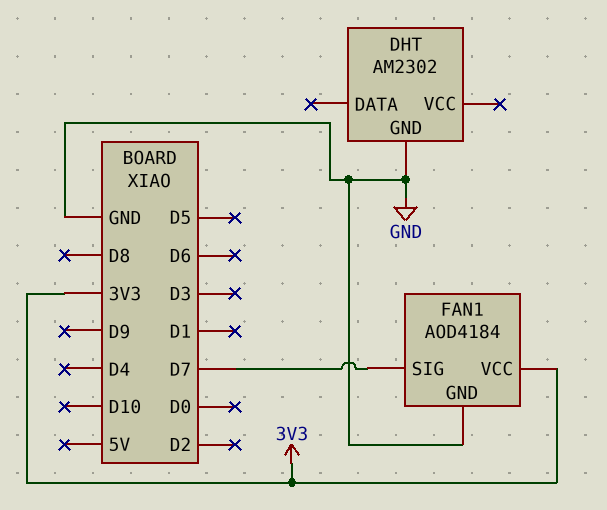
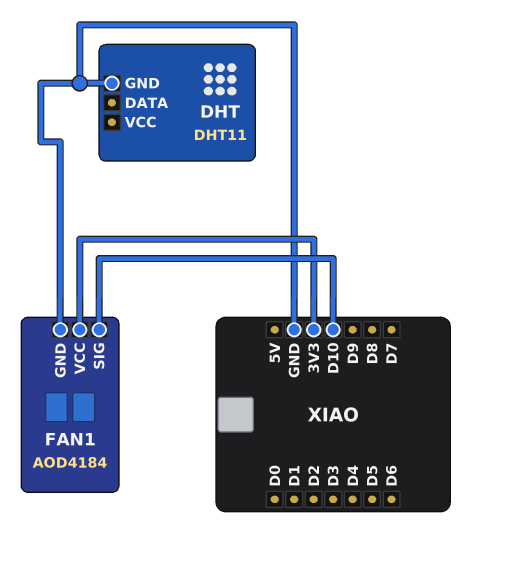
DHT: AM2302 -> DHT11
FAN1 pin SIG: D7 -> D10

